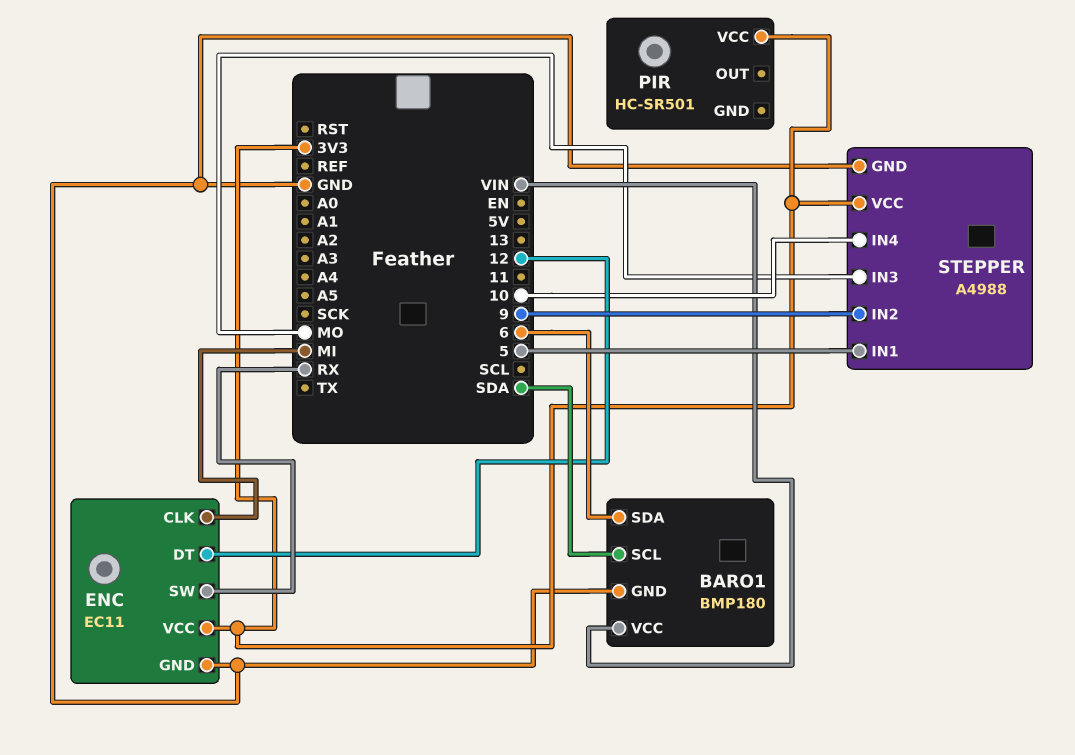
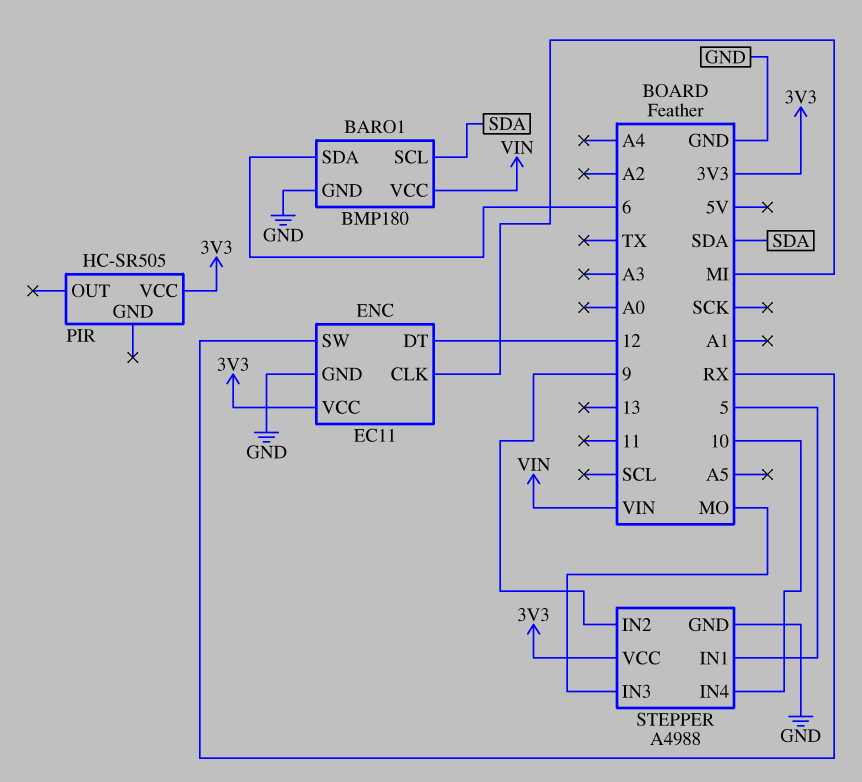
PIR: HC-SR501 -> HC-SR505

